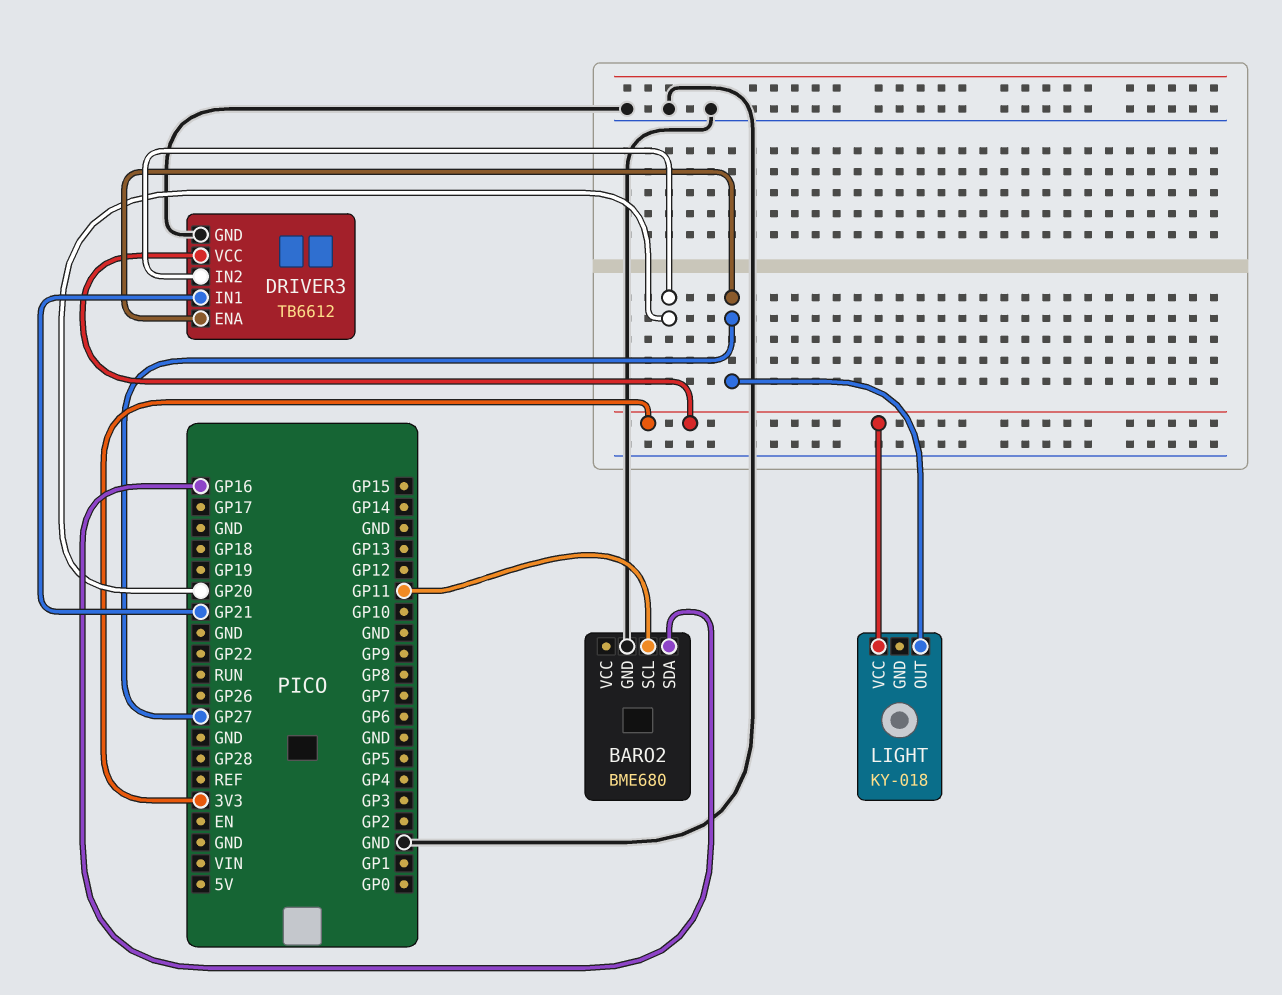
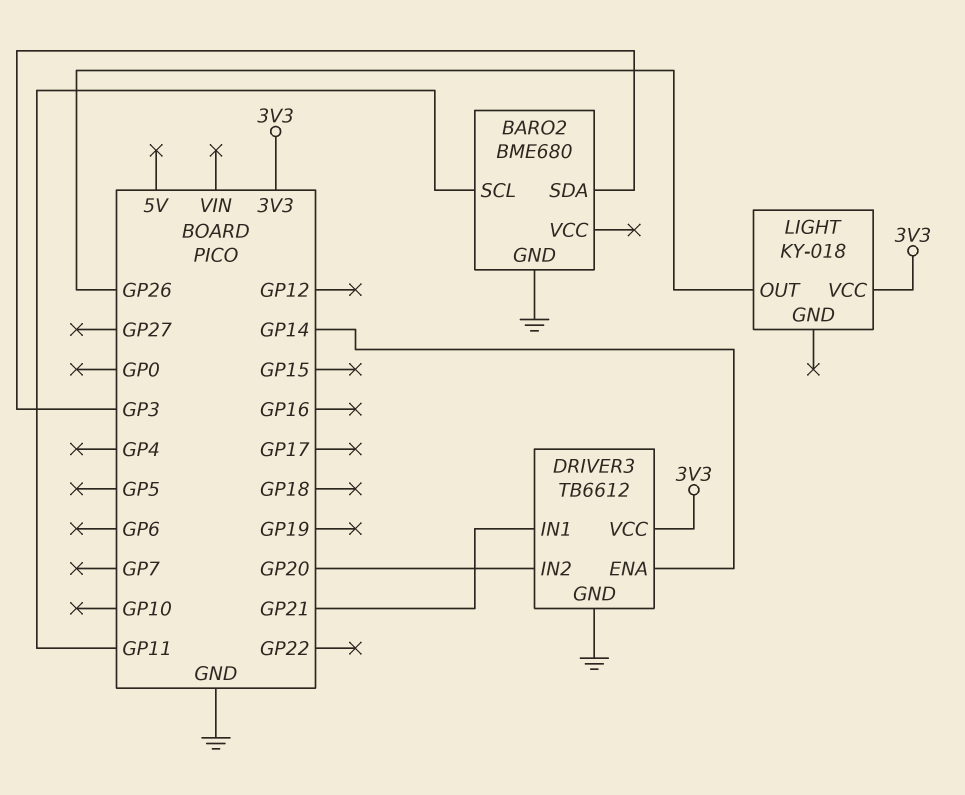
BARO2 pin SDA: GP16 -> GP3
DRIVER3 pin ENA: GP27 -> GP14
LIGHT pin OUT: GP27 -> GP26

